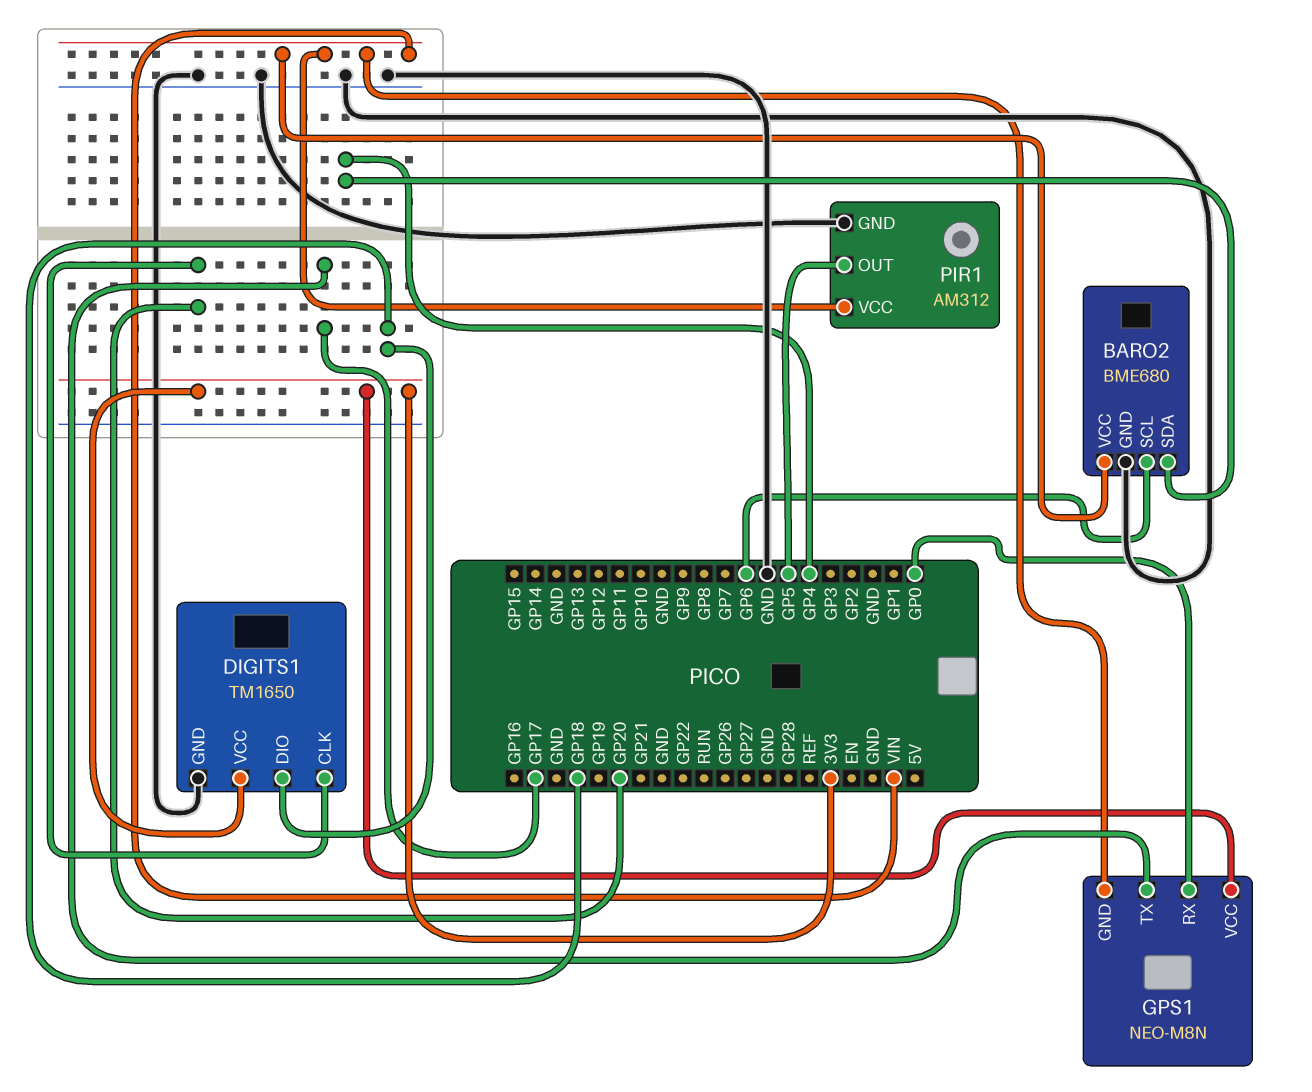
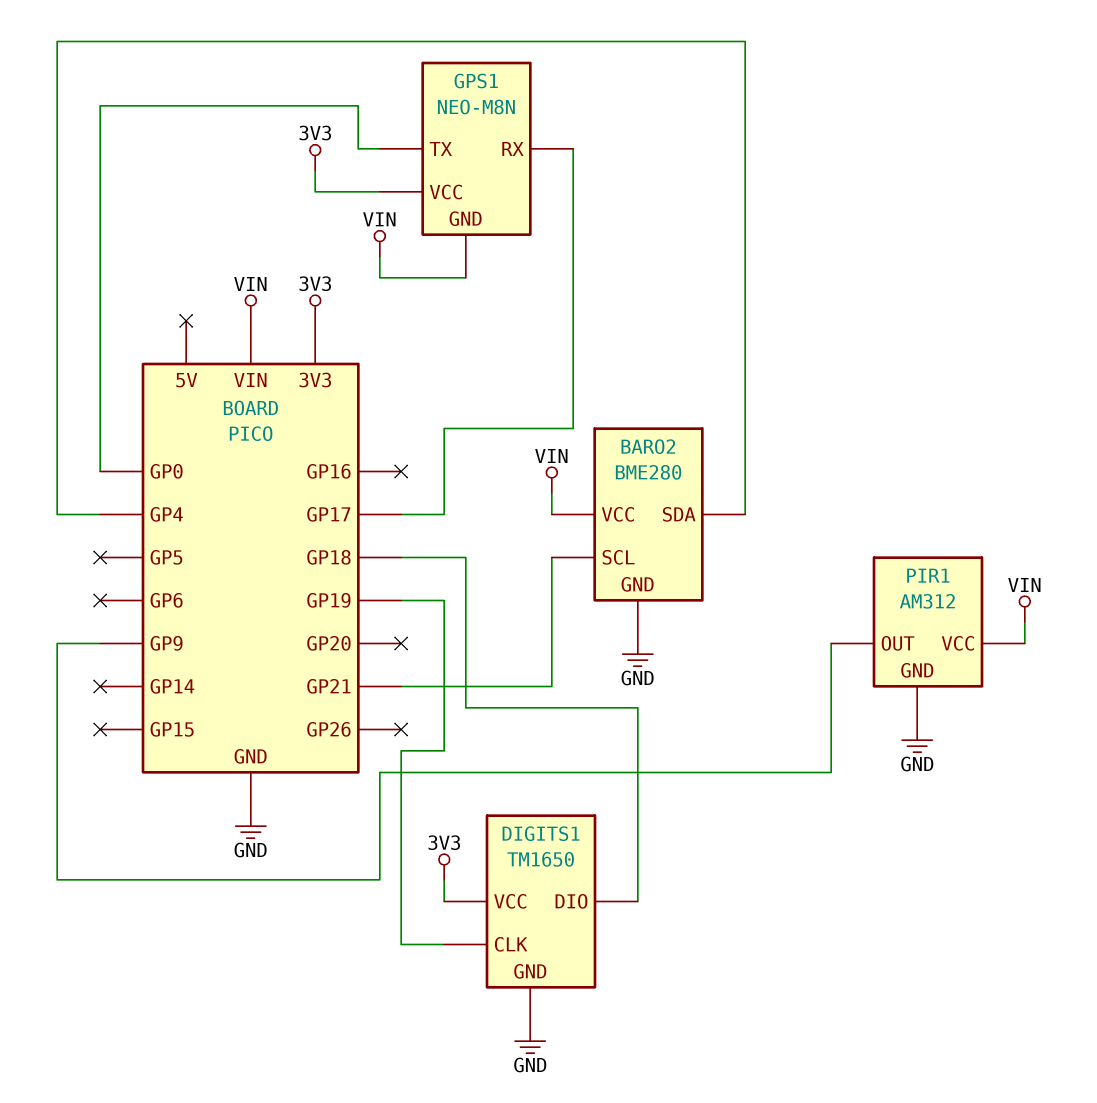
BARO2: BME680 -> BME280
BARO2 pin SCL: GP6 -> GP21
DIGITS1 pin CLK: GP20 -> GP19
GPS1 pin RX: GP0 -> GP17
GPS1 pin TX: GP17 -> GP0
PIR1 pin OUT: GP5 -> GP9

